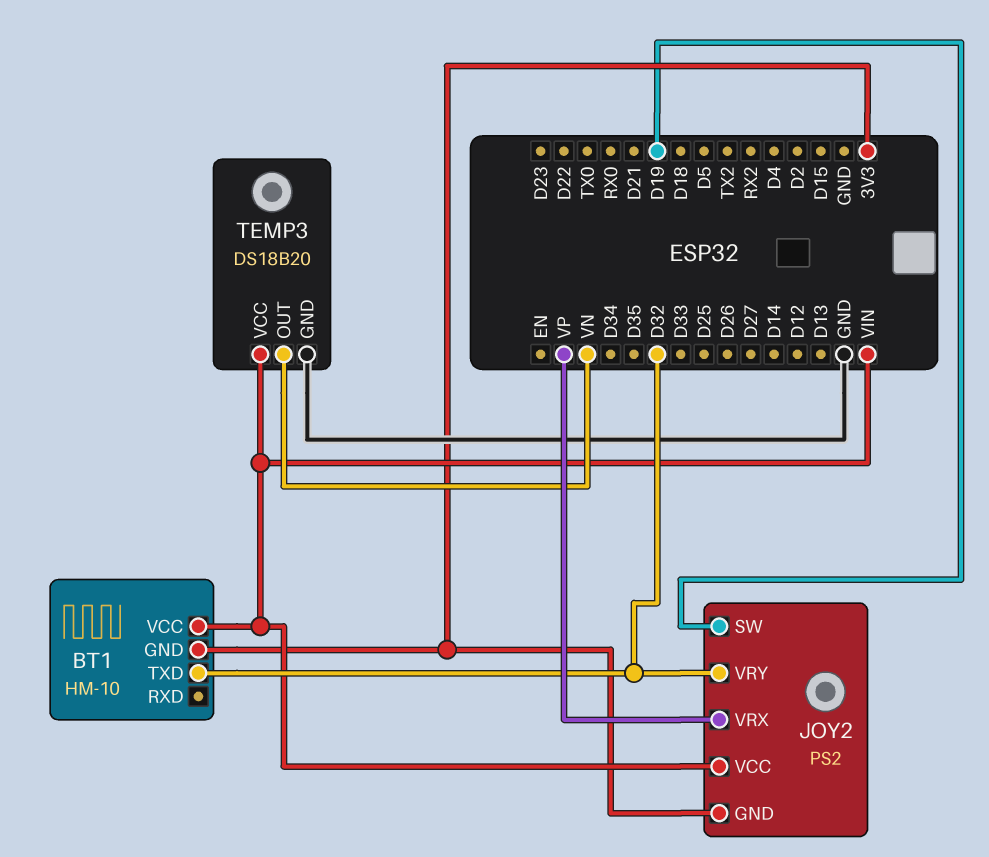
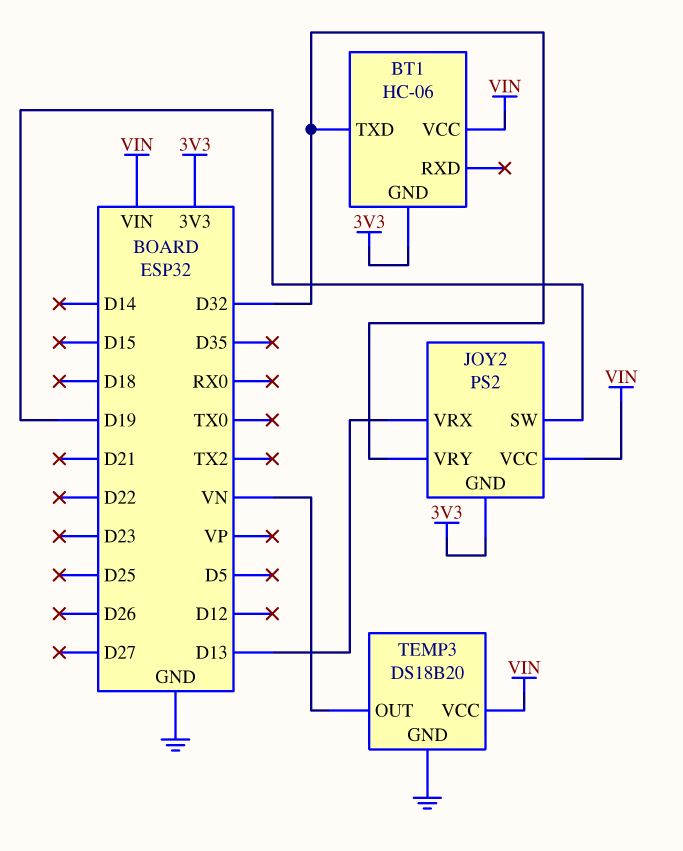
BT1: HM-10 -> HC-06
JOY2 pin VRX: VP -> D13

